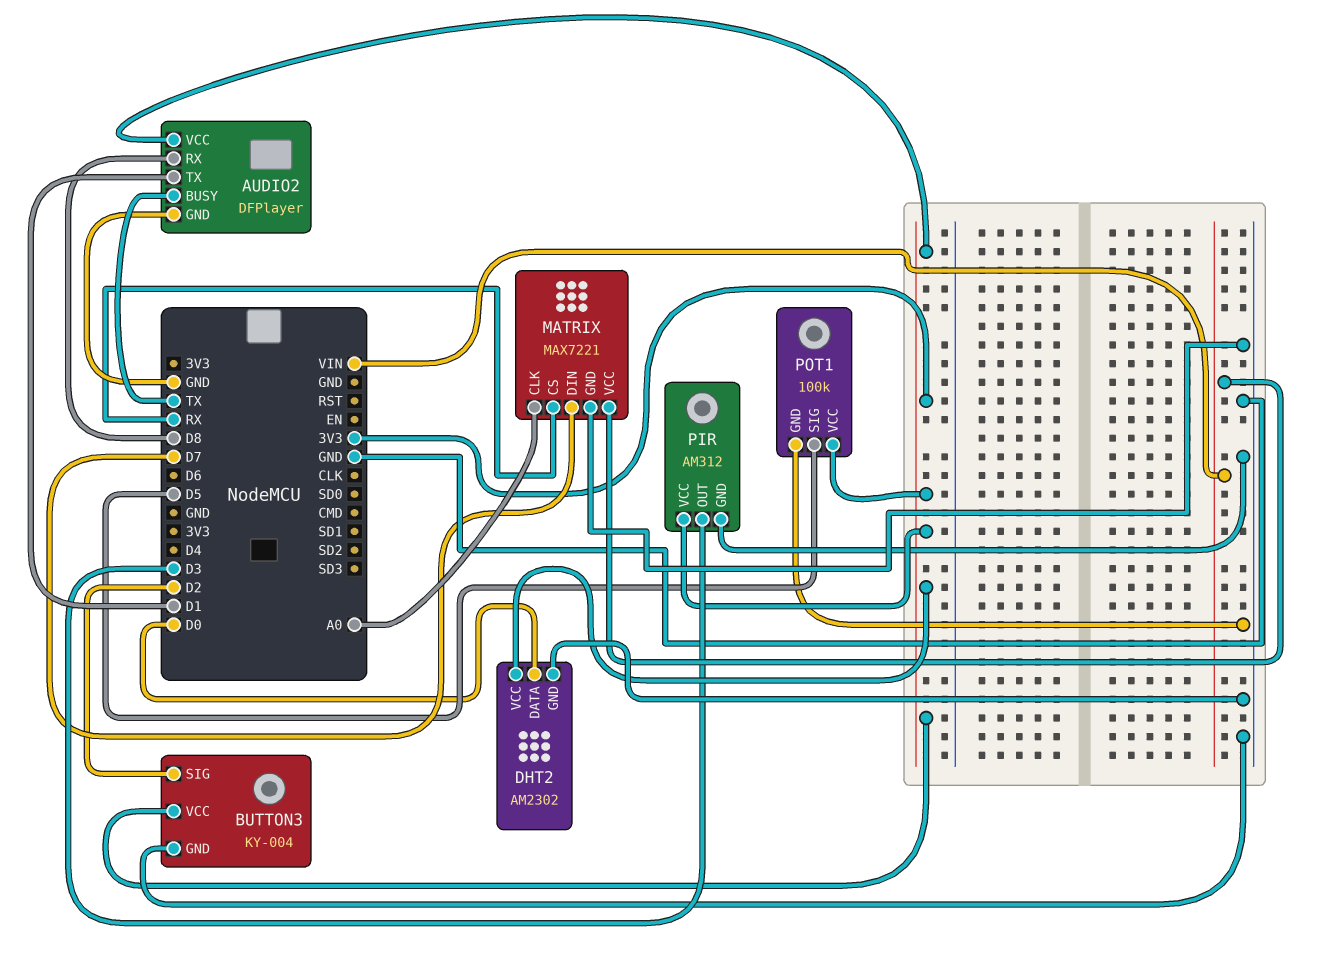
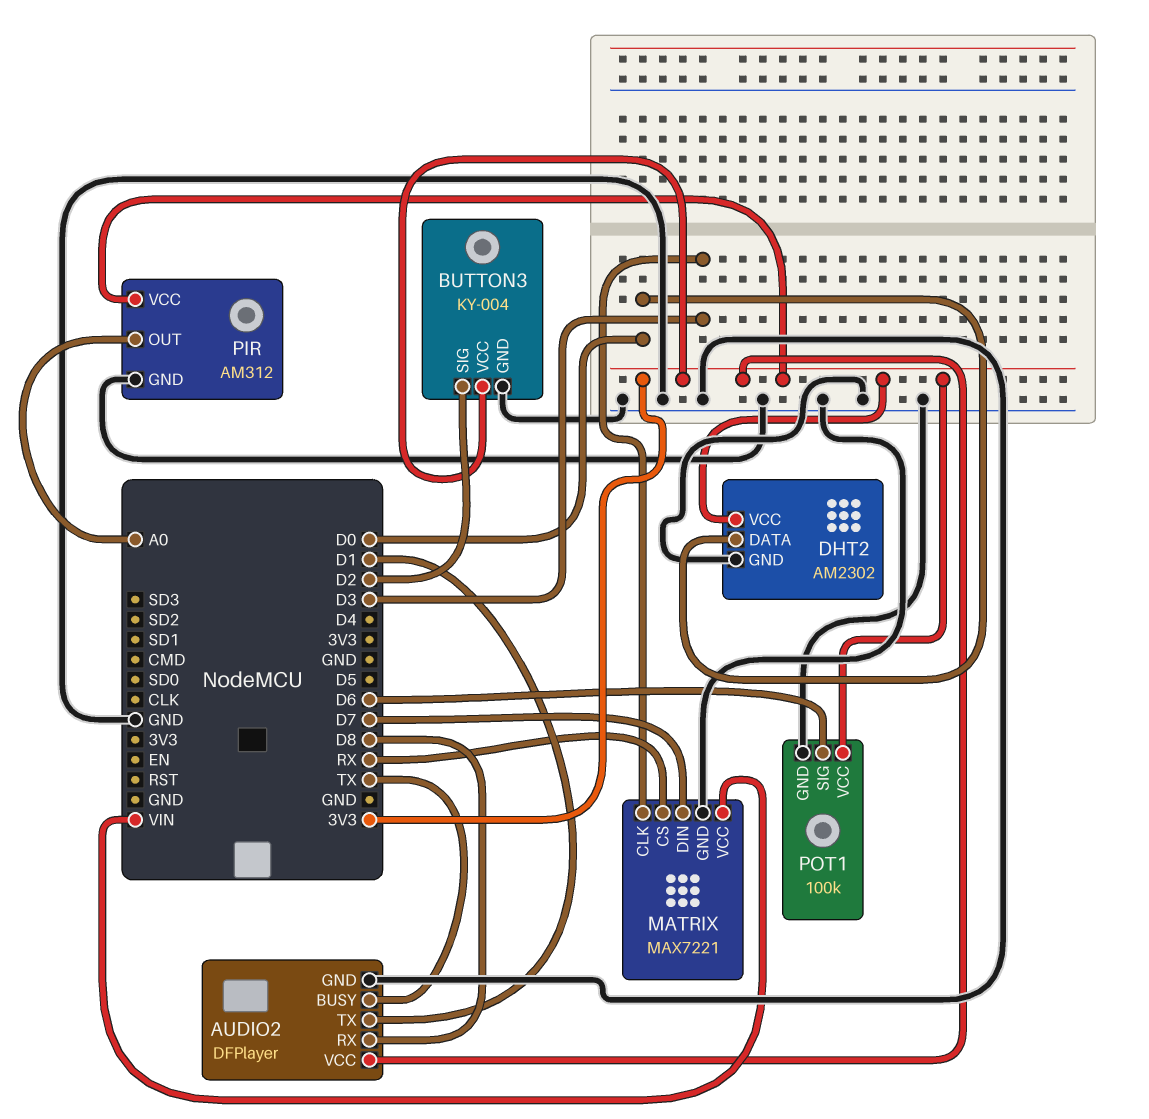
MATRIX pin CLK: A0 -> D3
PIR pin OUT: D3 -> A0
POT1 pin SIG: D5 -> D6

